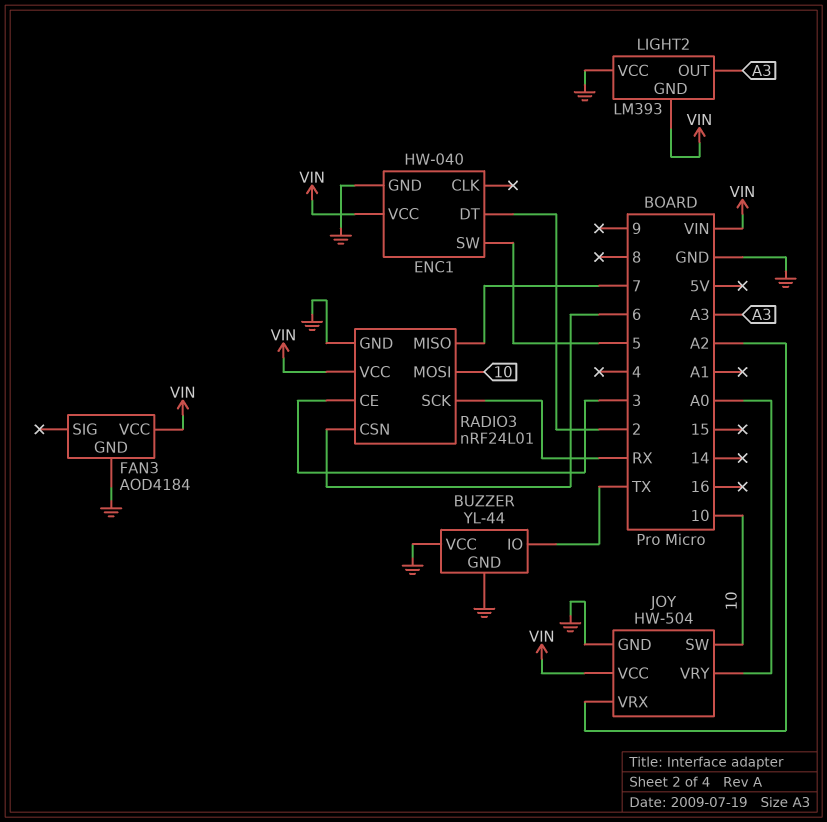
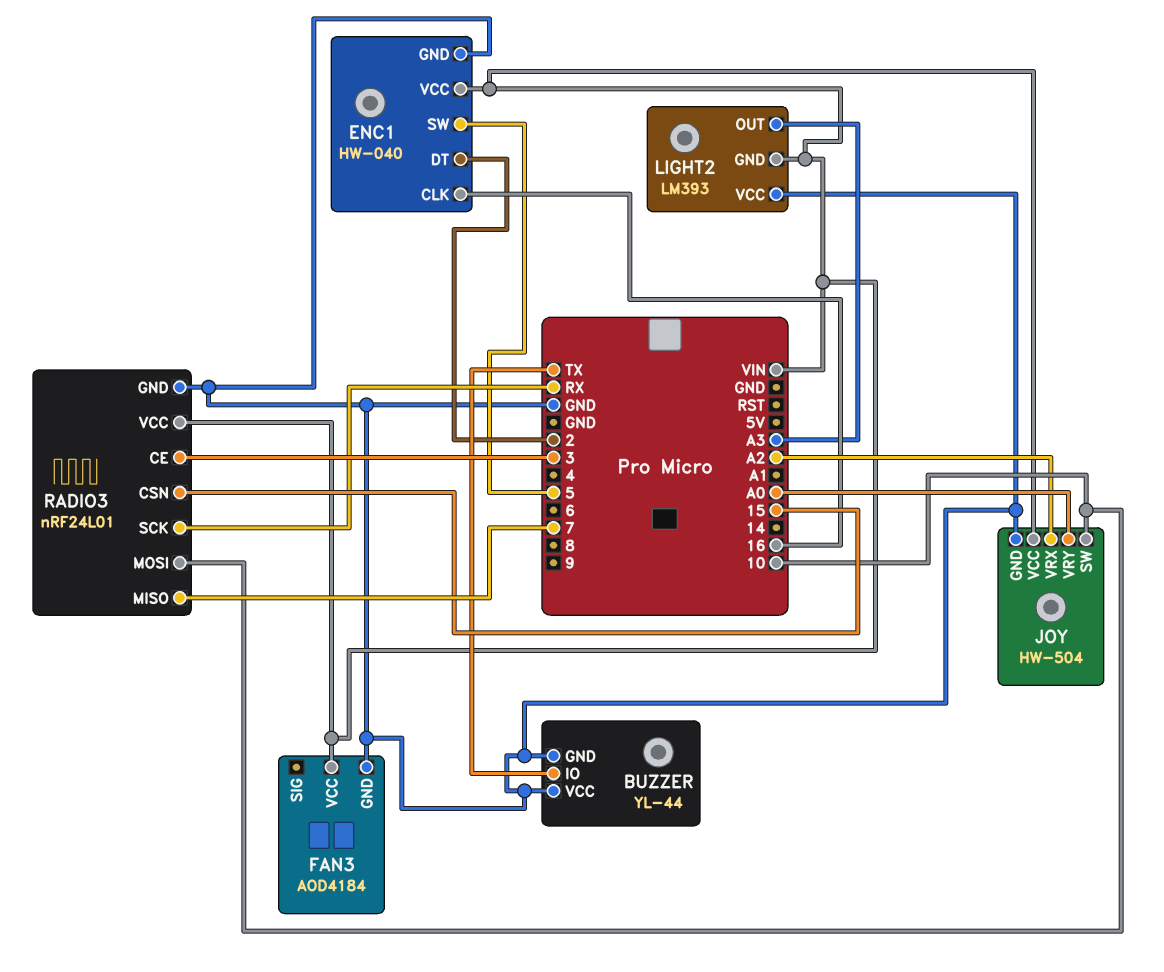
ENC1 pin CLK: none -> 16
RADIO3 pin CSN: 6 -> 15

